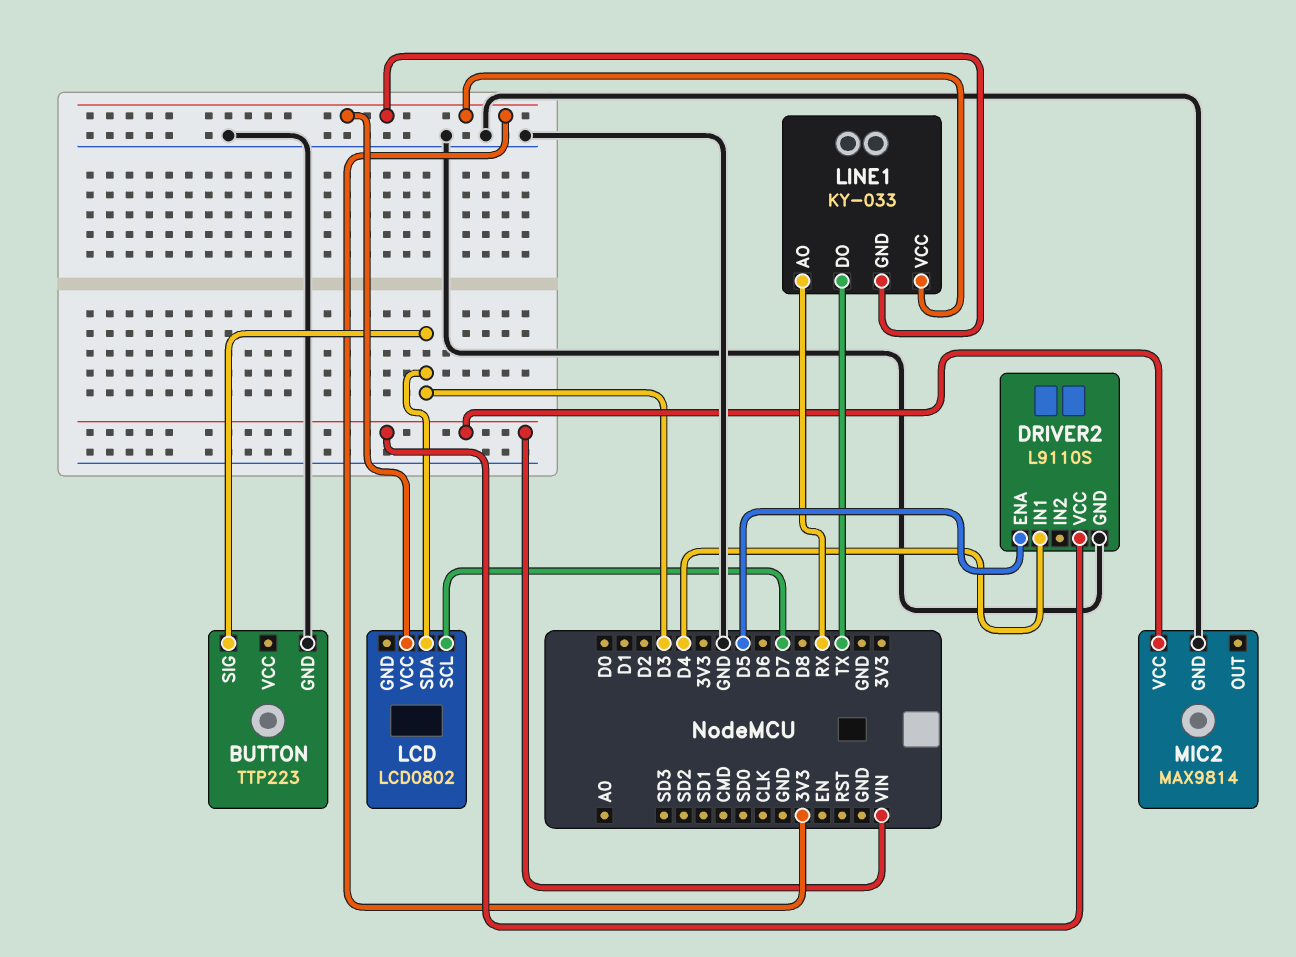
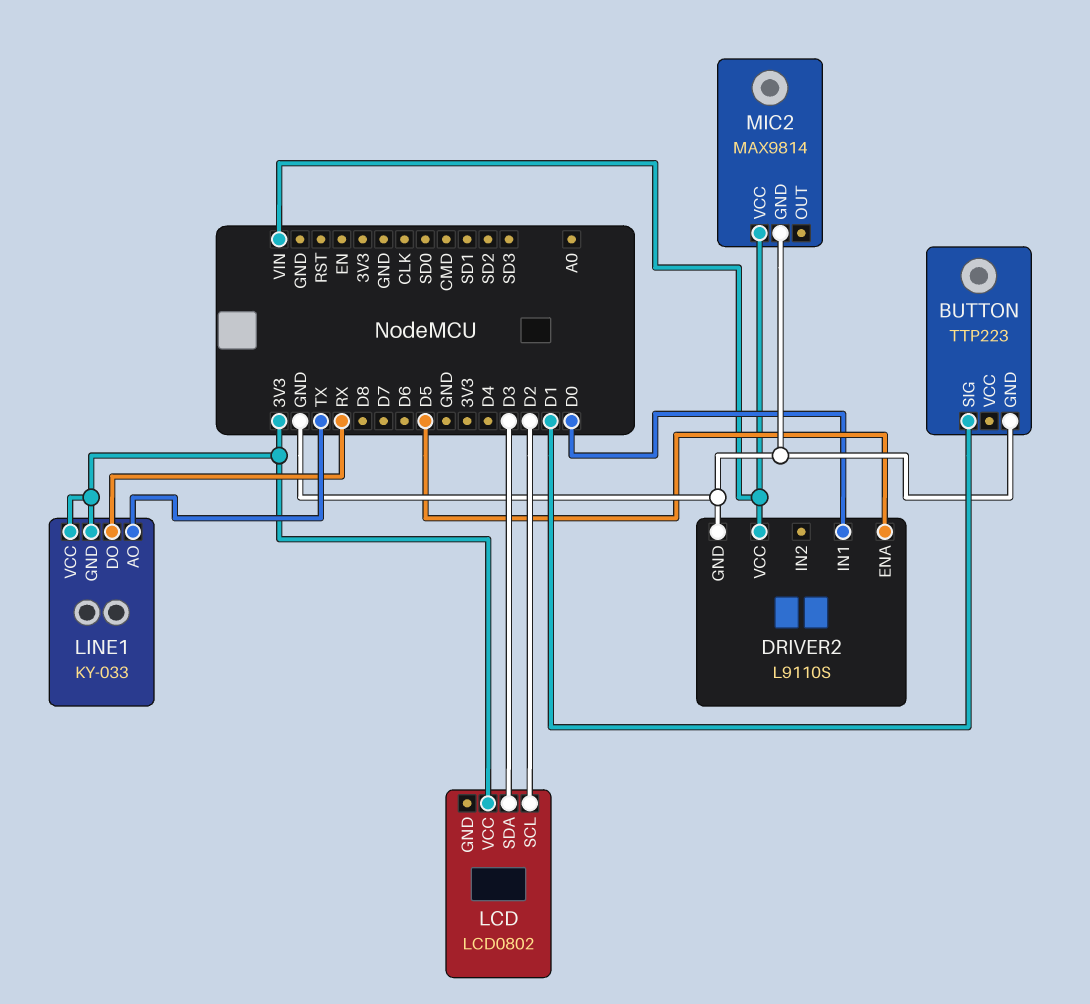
BUTTON pin SIG: D3 -> D1
DRIVER2 pin IN1: D4 -> D0
LCD pin SCL: D7 -> D2
LINE1 pin AO: RX -> TX
LINE1 pin DO: TX -> RX

